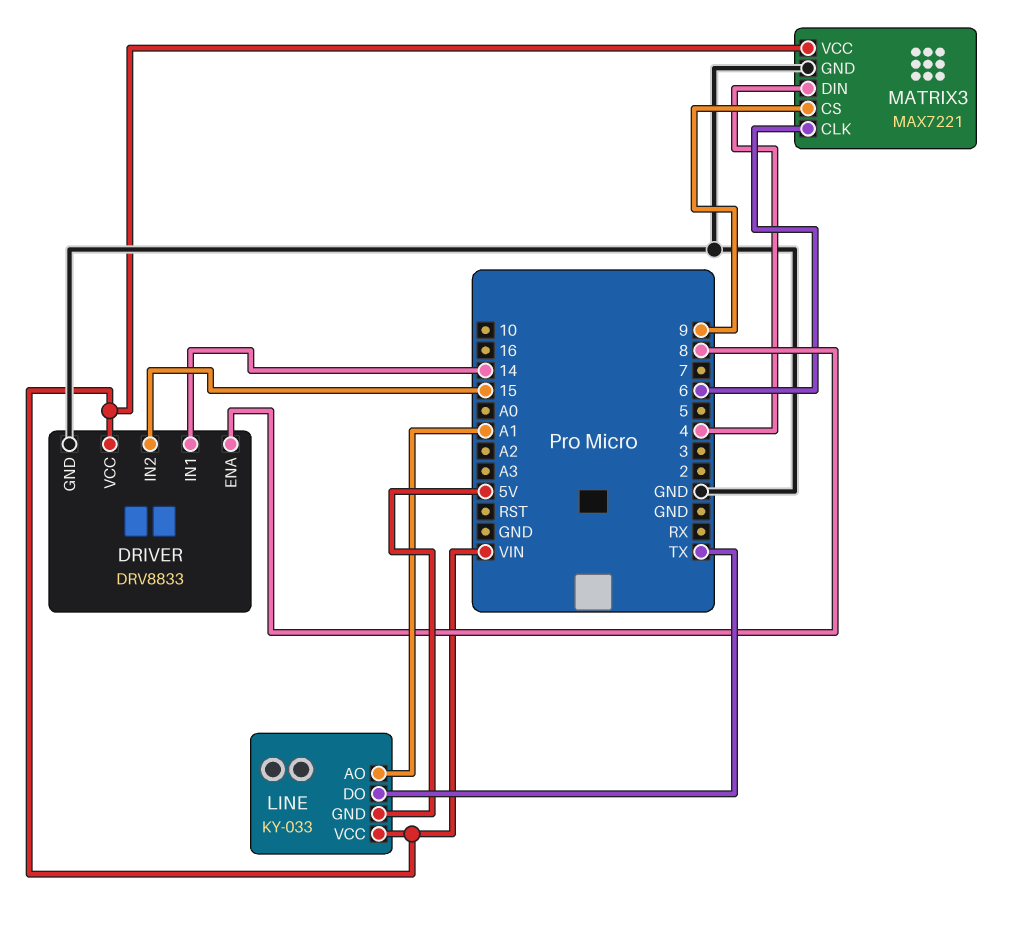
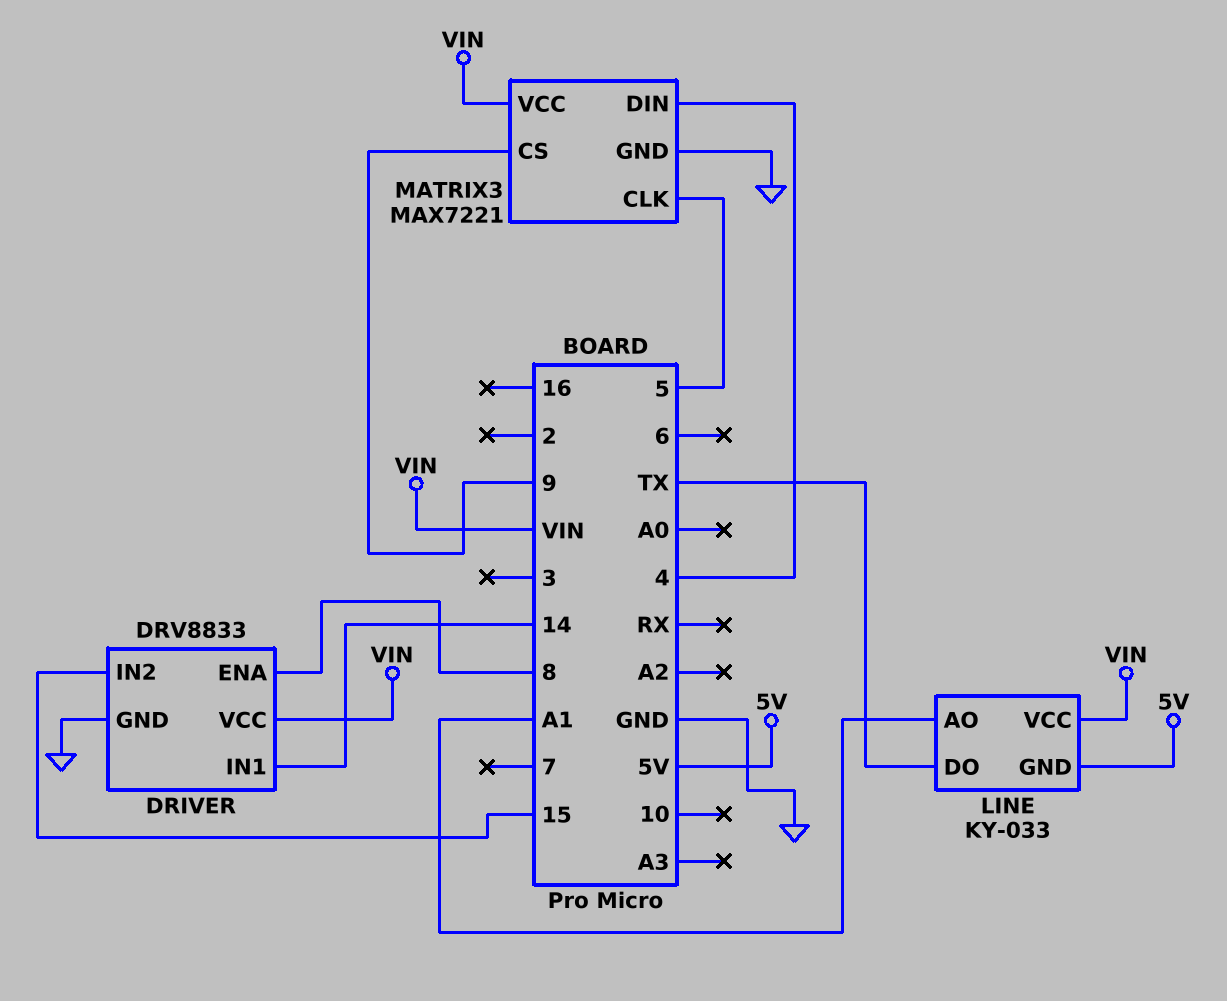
MATRIX3 pin CLK: 6 -> 5

